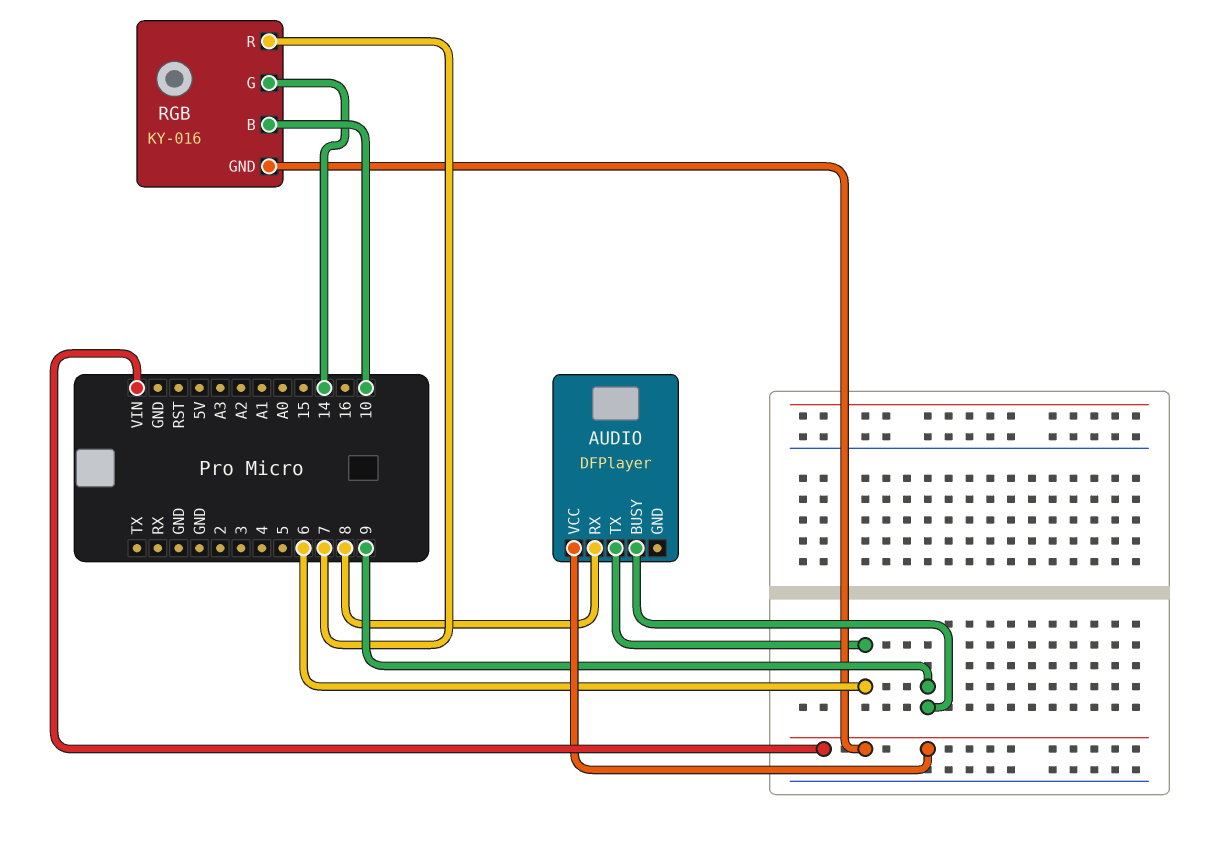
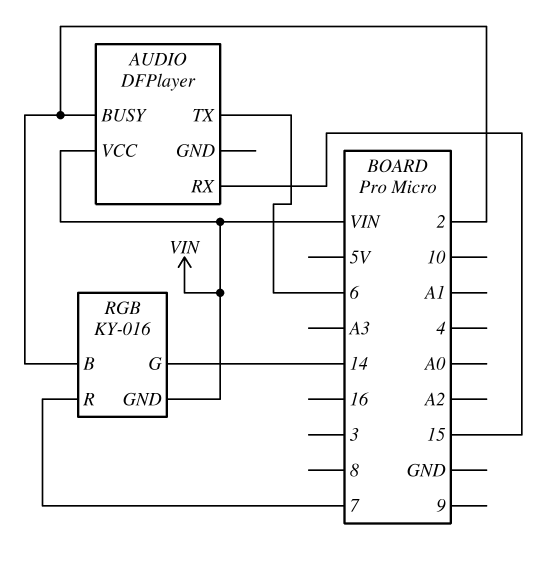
AUDIO pin BUSY: 9 -> 2
AUDIO pin RX: 8 -> 15
RGB pin B: 10 -> 2

